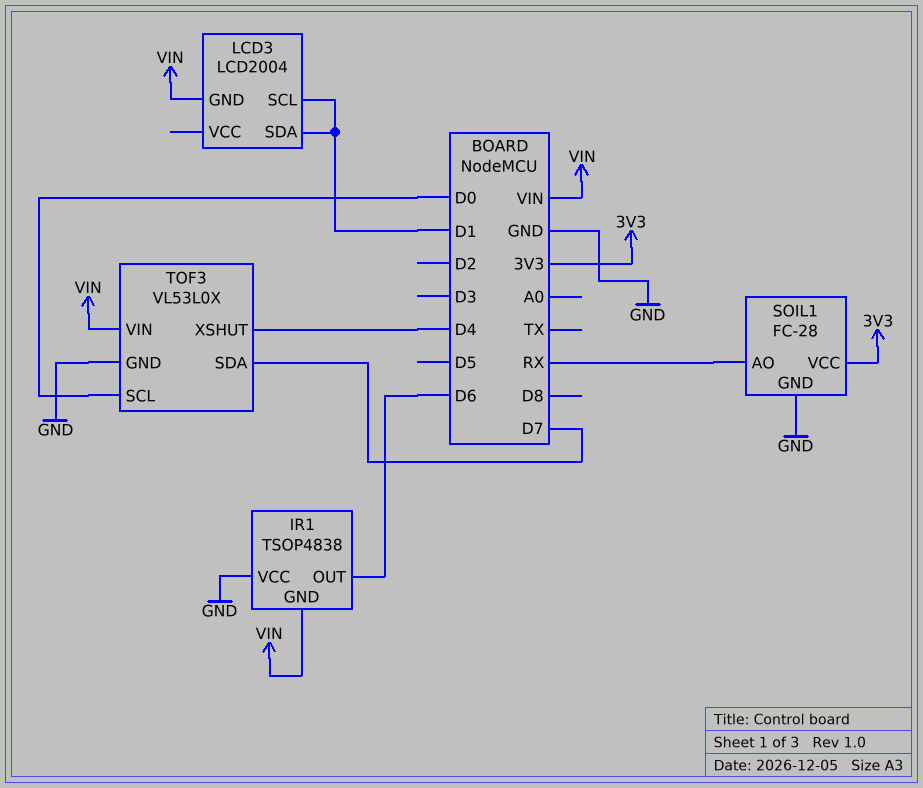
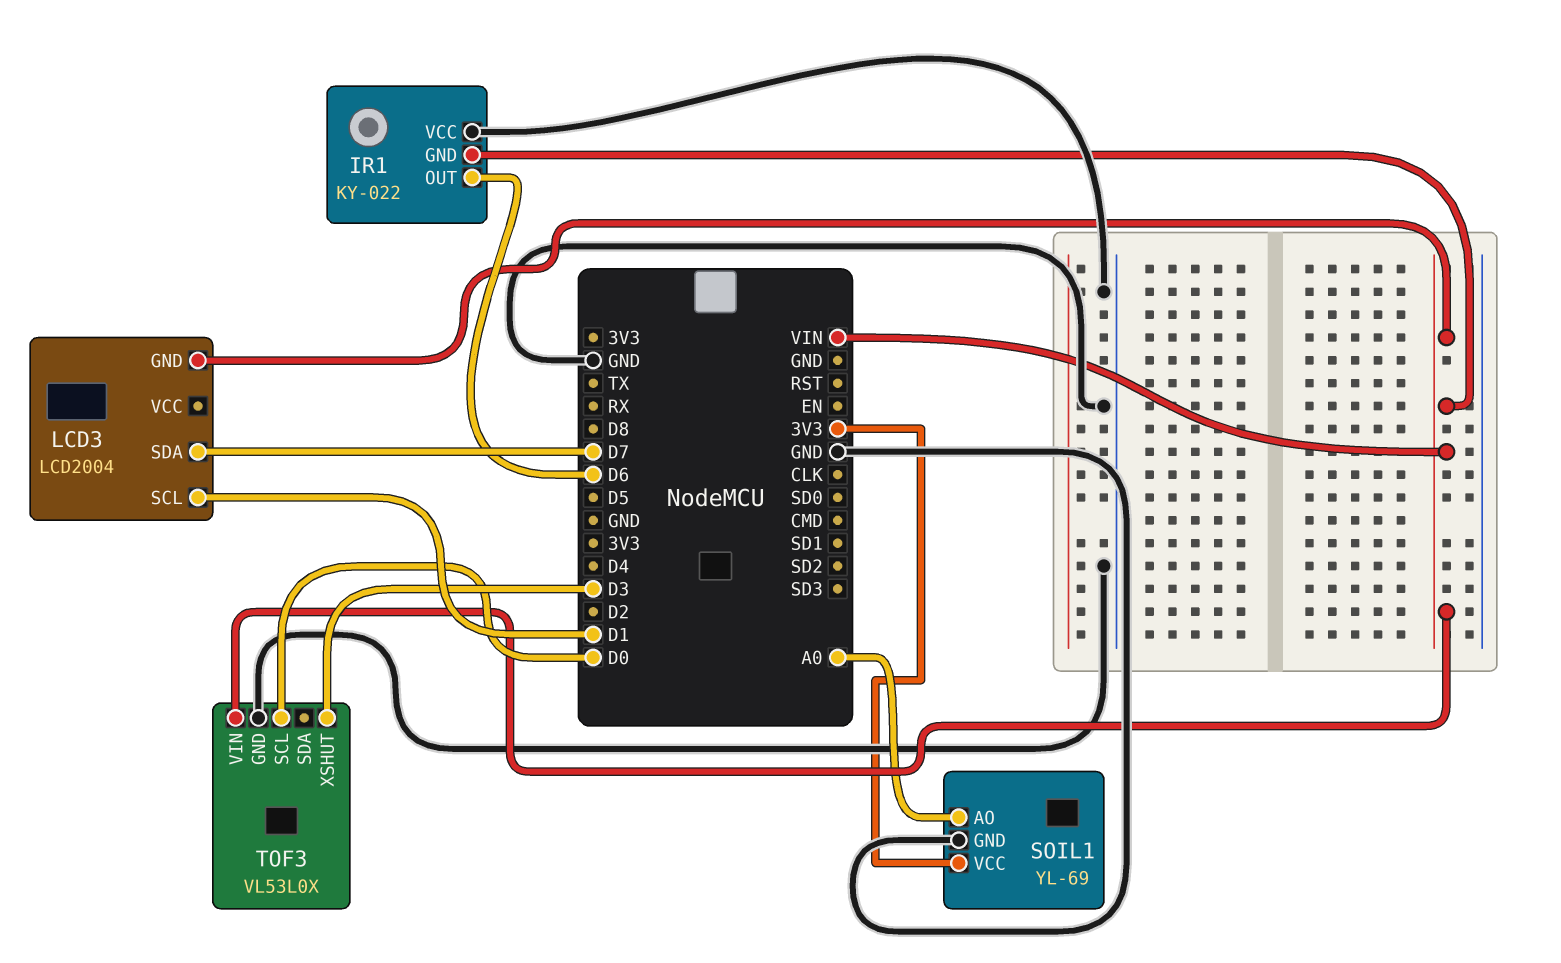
IR1: TSOP4838 -> KY-022
LCD3 pin SDA: D1 -> D7
SOIL1: FC-28 -> YL-69
SOIL1 pin AO: RX -> A0
TOF3 pin SDA: D7 -> none
TOF3 pin XSHUT: D4 -> D3

